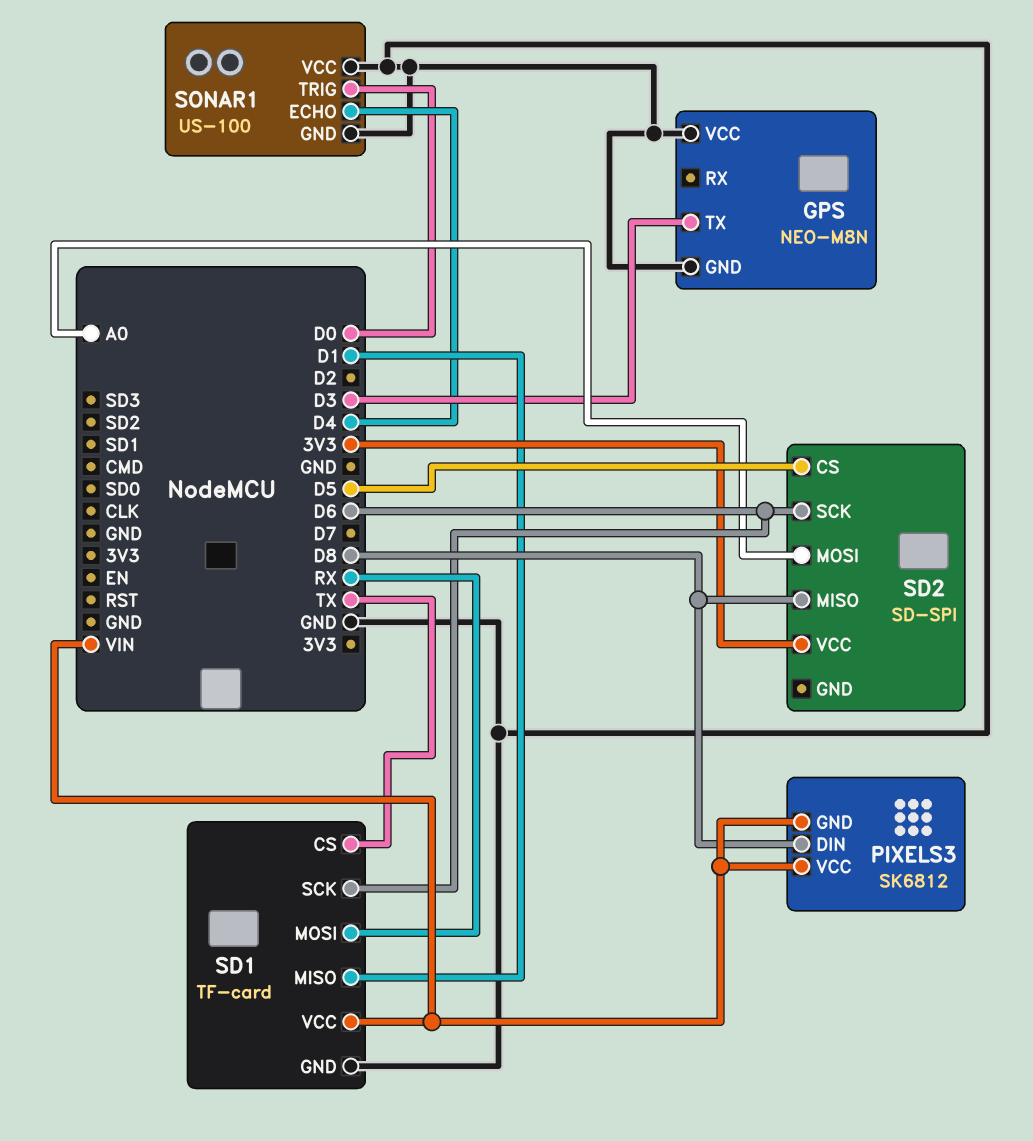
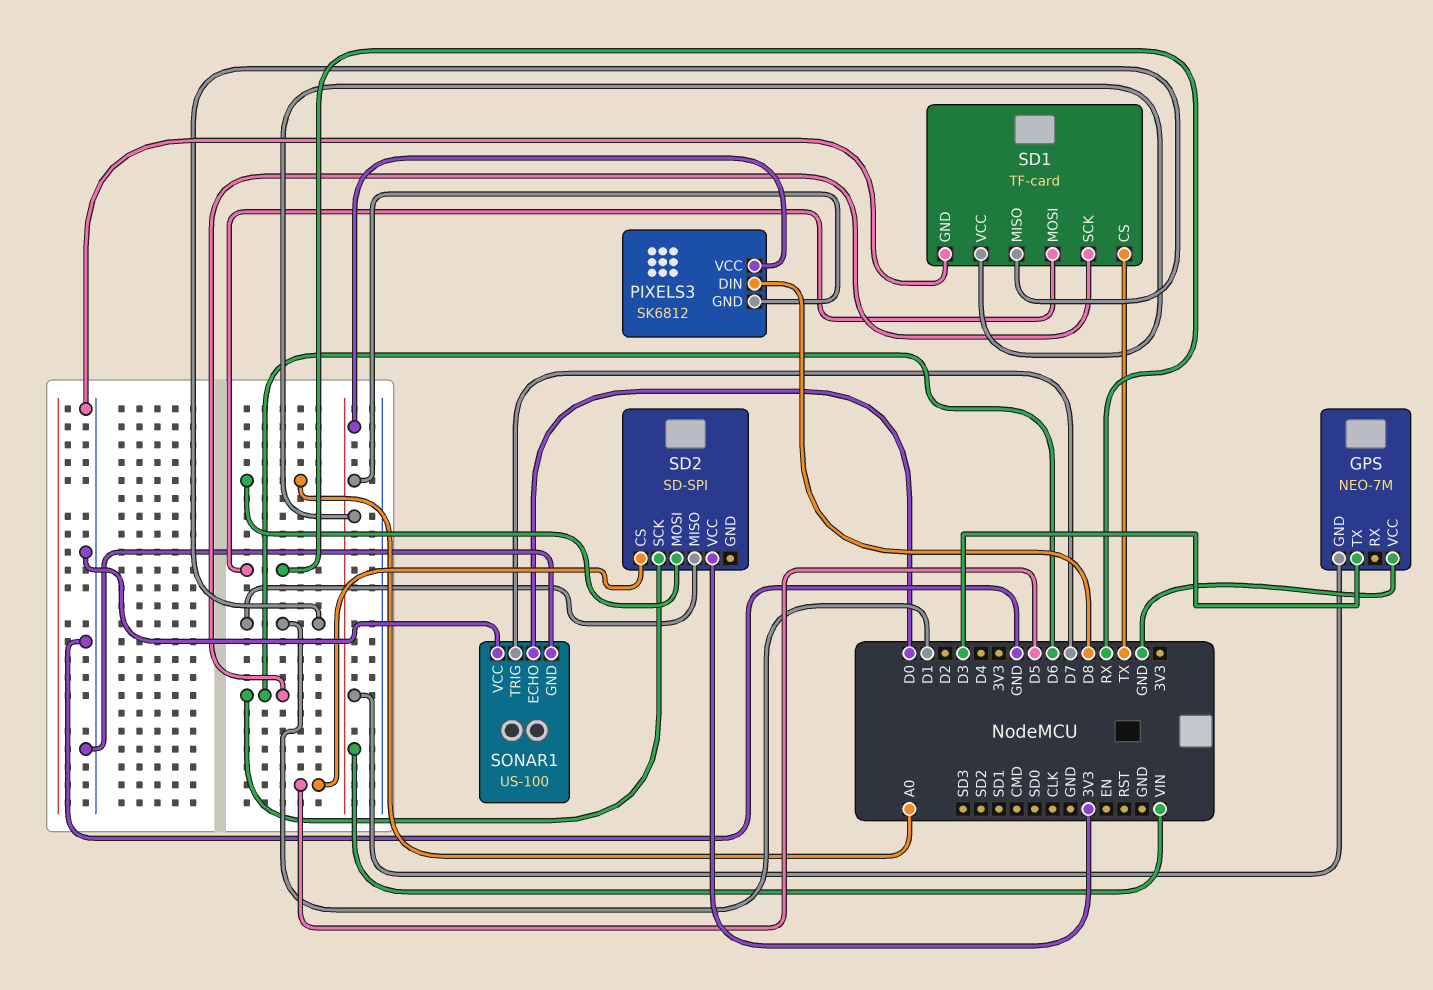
GPS: NEO-M8N -> NEO-7M
GPS pin GND: GND -> VIN
SD2 pin MISO: D8 -> D1
SONAR1 pin ECHO: D4 -> D0
SONAR1 pin TRIG: D0 -> D7

